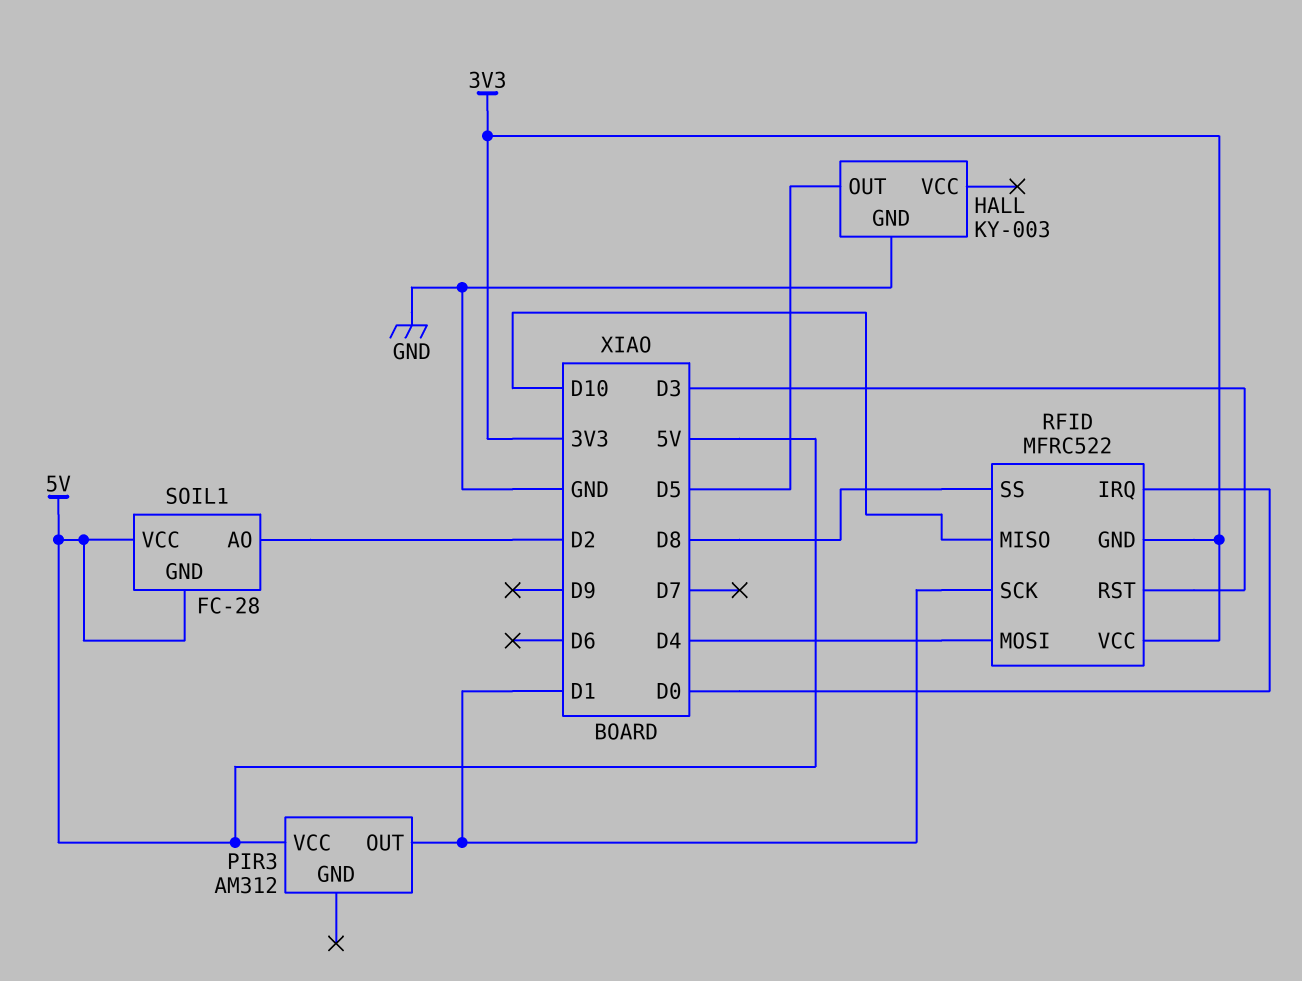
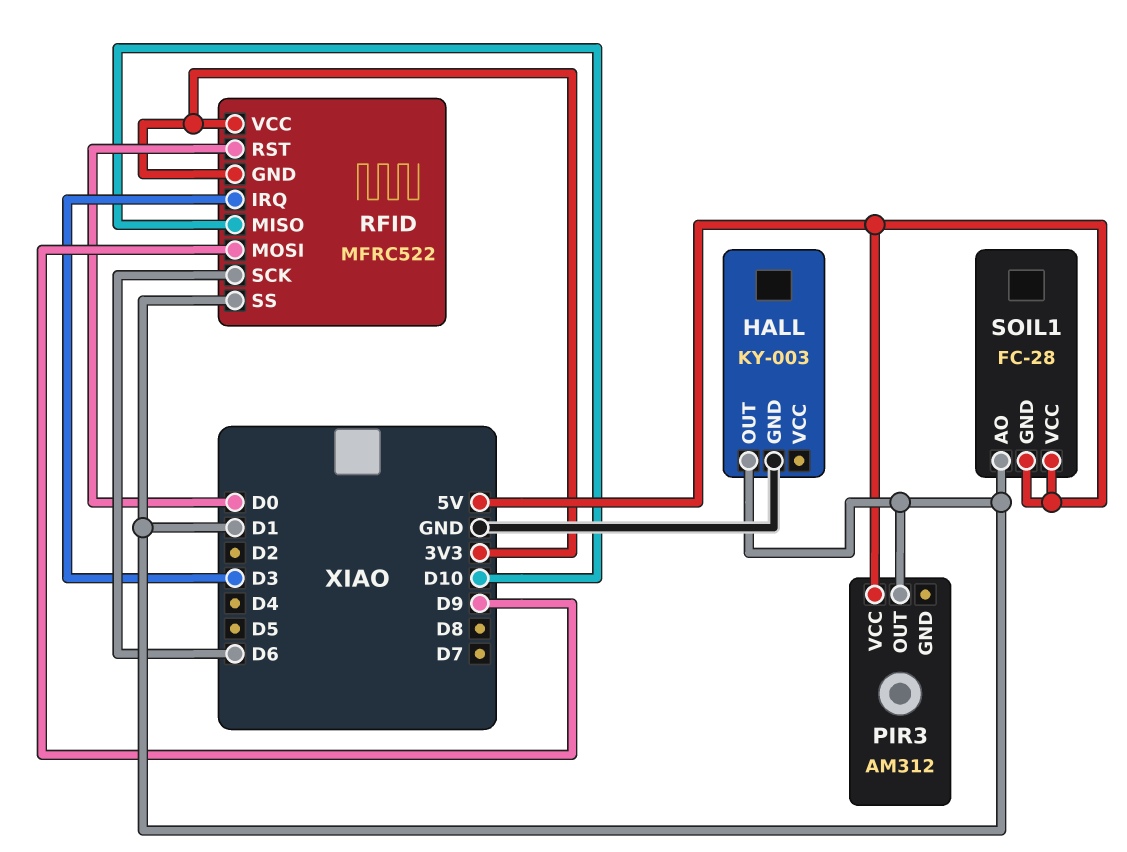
HALL pin OUT: D5 -> D1
RFID pin IRQ: D0 -> D3
RFID pin MOSI: D4 -> D9
RFID pin RST: D3 -> D0
RFID pin SCK: D1 -> D6
RFID pin SS: D8 -> D1
SOIL1 pin AO: D2 -> D1

